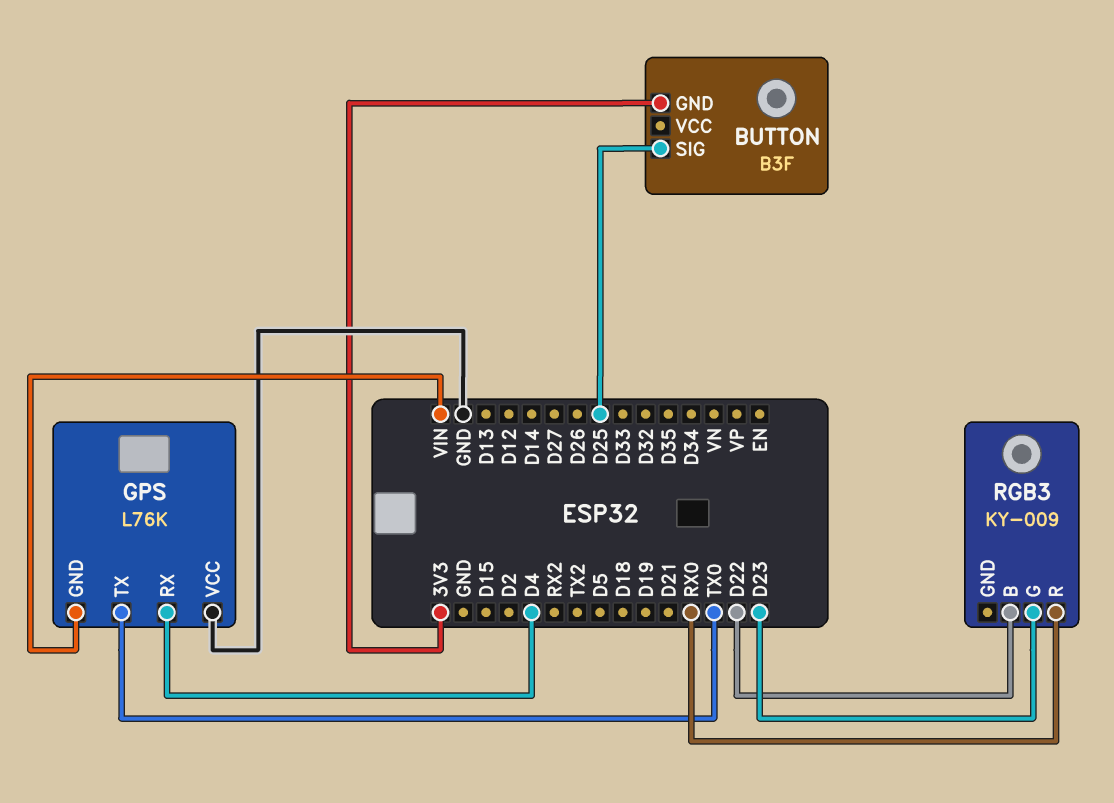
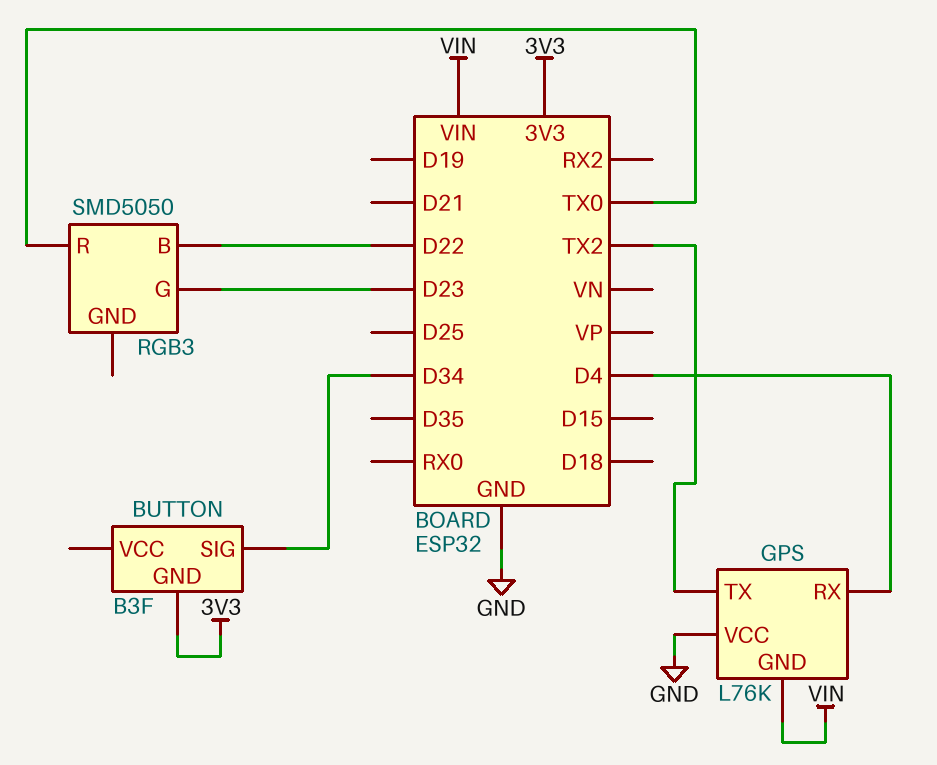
BUTTON pin SIG: D25 -> D34
GPS pin TX: TX0 -> TX2
RGB3: KY-009 -> SMD5050
RGB3 pin R: RX0 -> TX0

